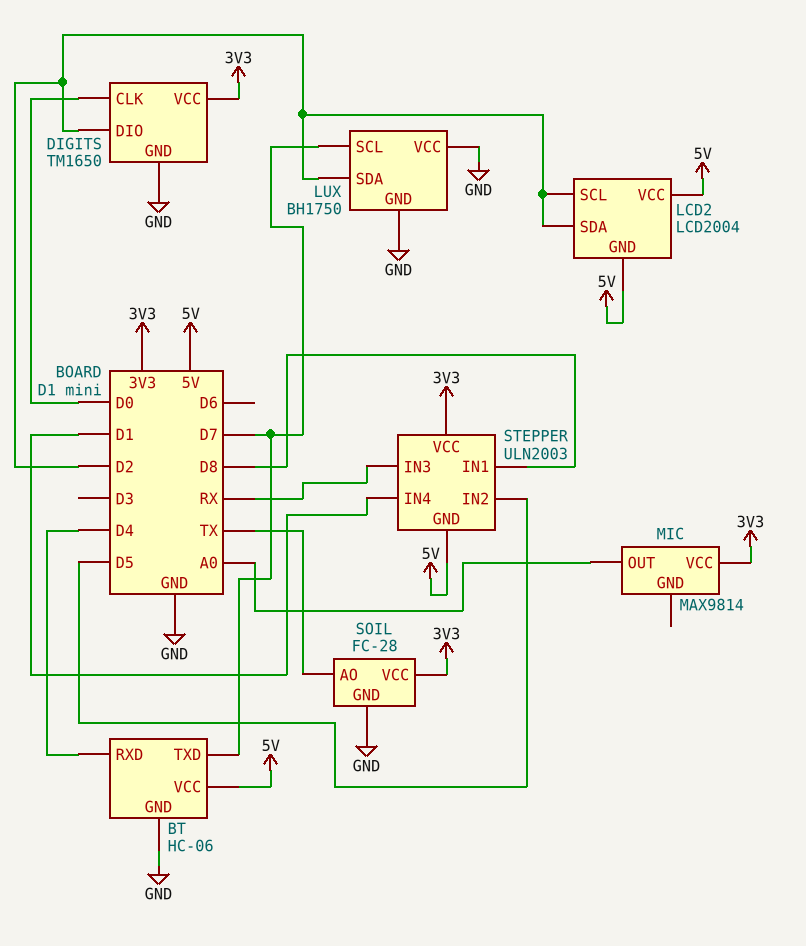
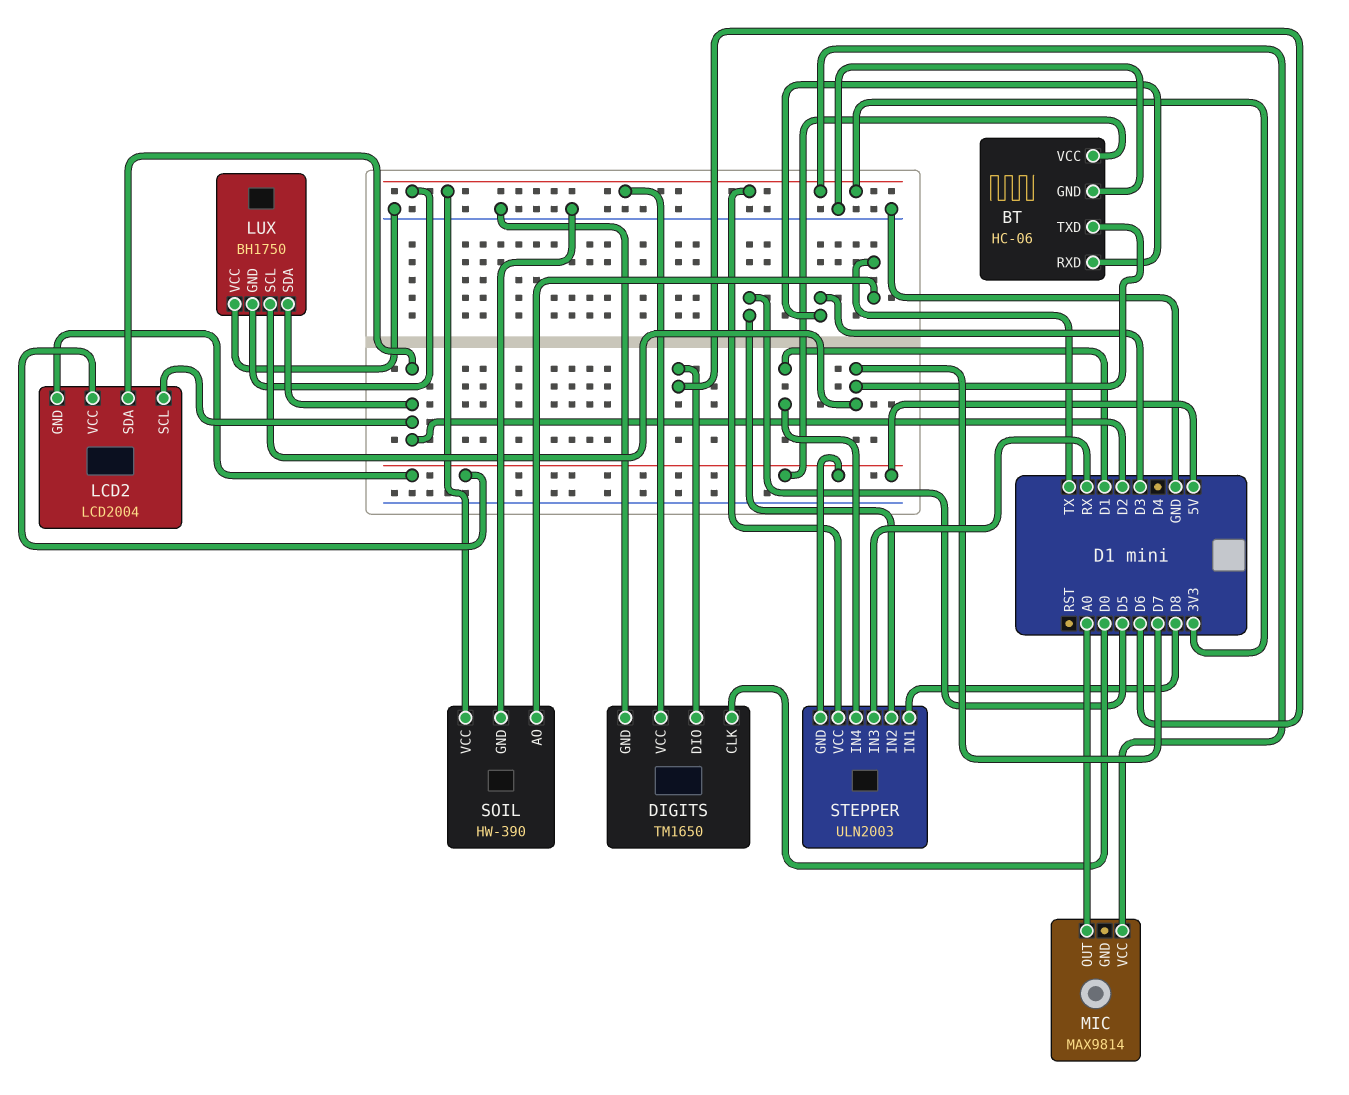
BT pin RXD: D4 -> D3
DIGITS pin DIO: D2 -> D6
LUX pin GND: GND -> 3V3
SOIL: FC-28 -> HW-390

